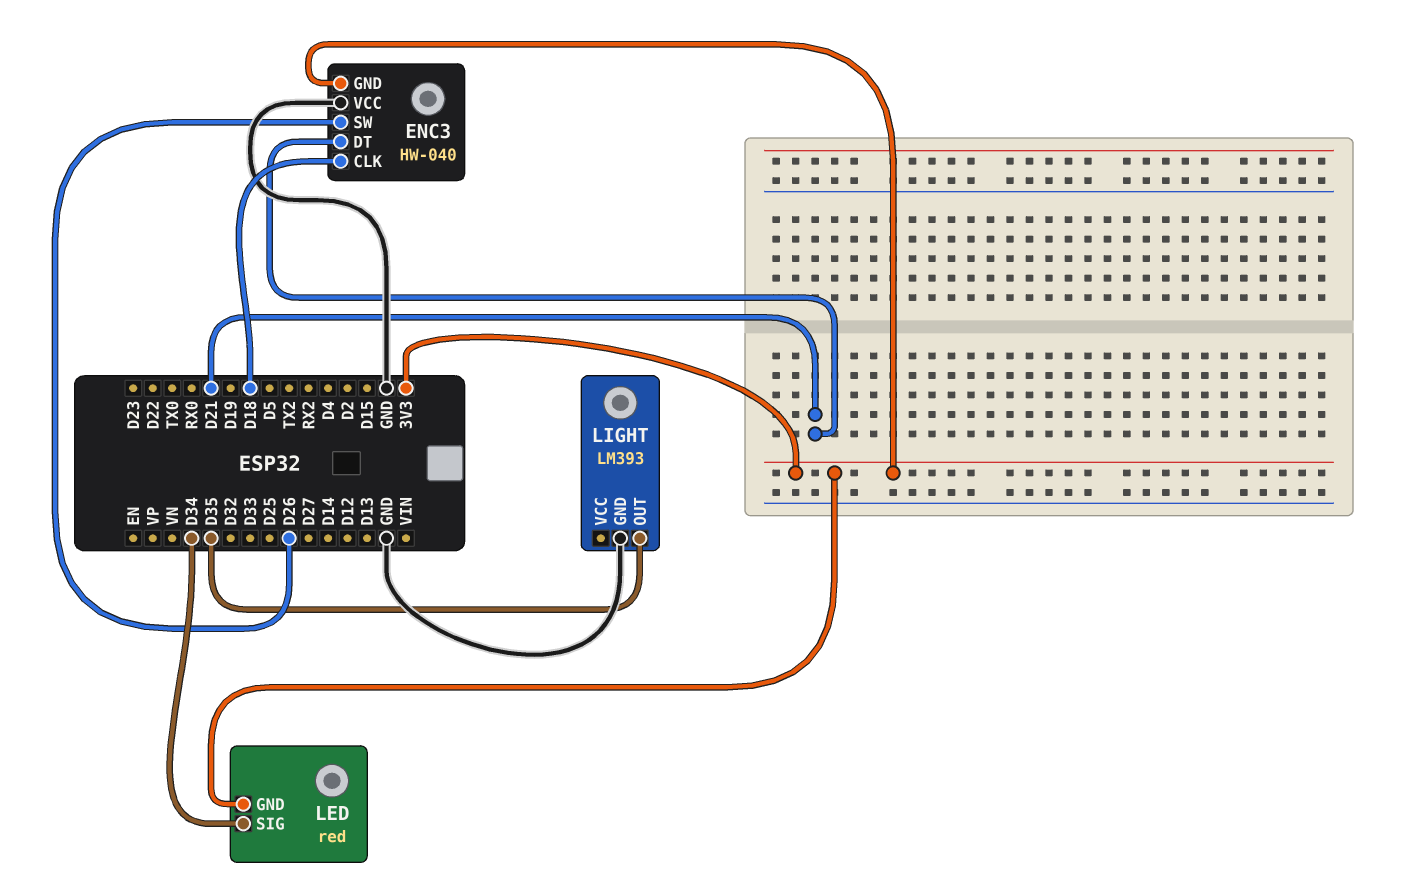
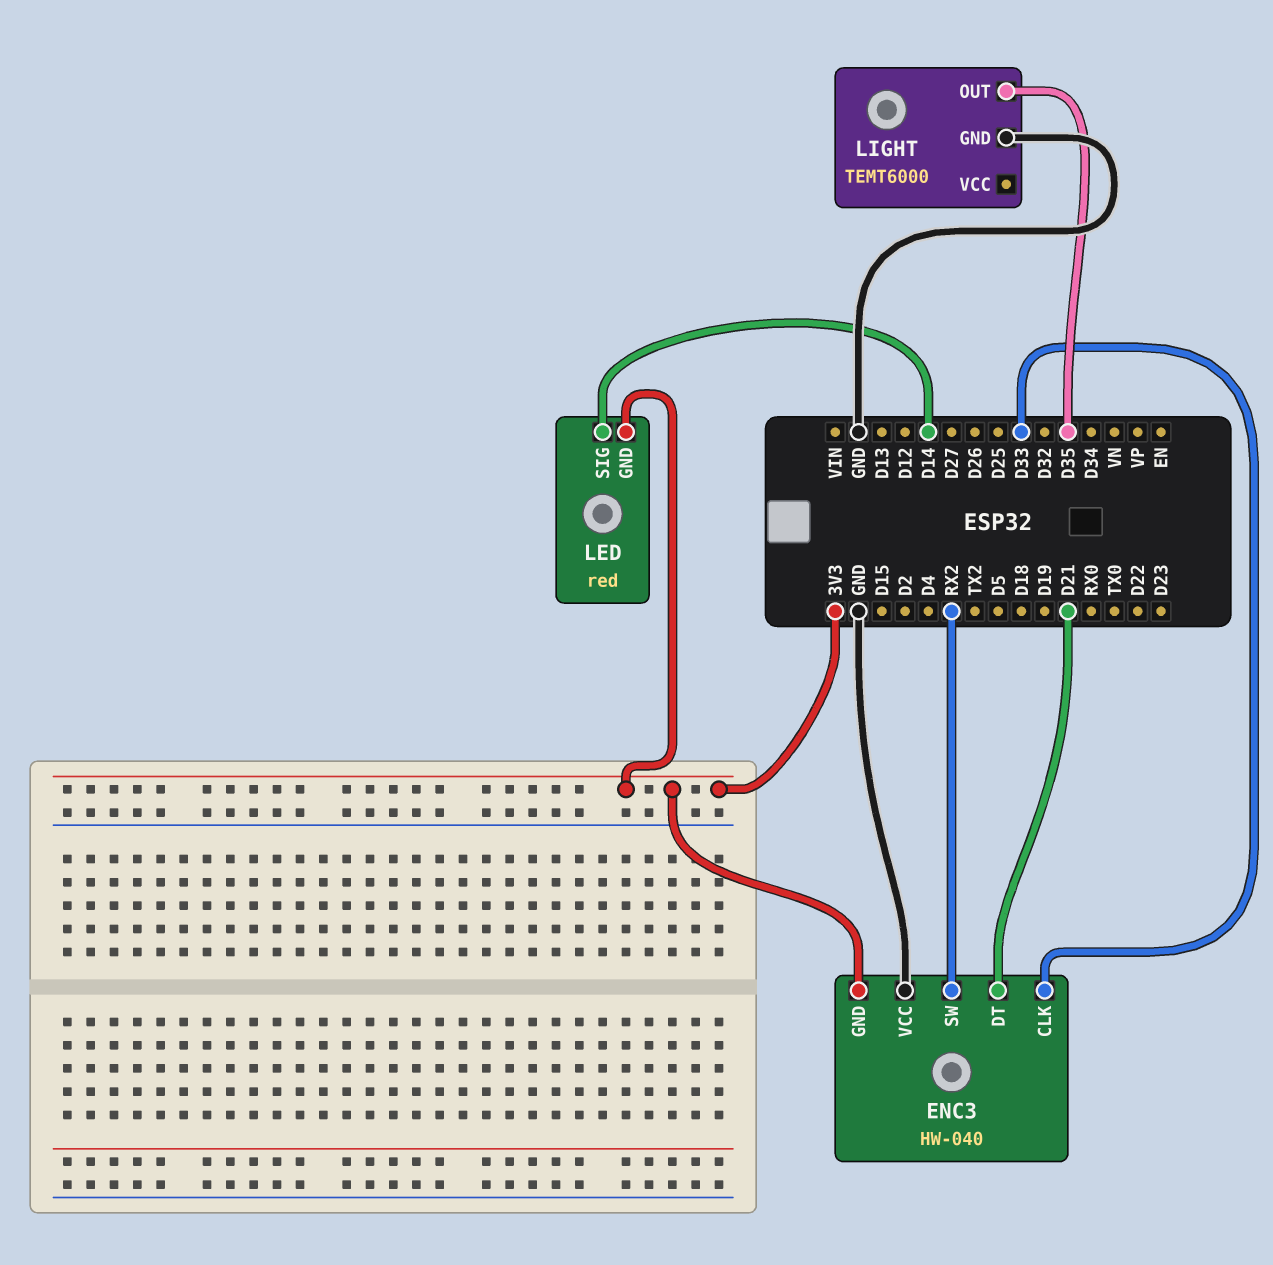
ENC3 pin CLK: D18 -> D33
ENC3 pin SW: D26 -> RX2
LED pin SIG: D34 -> D14
LIGHT: LM393 -> TEMT6000

